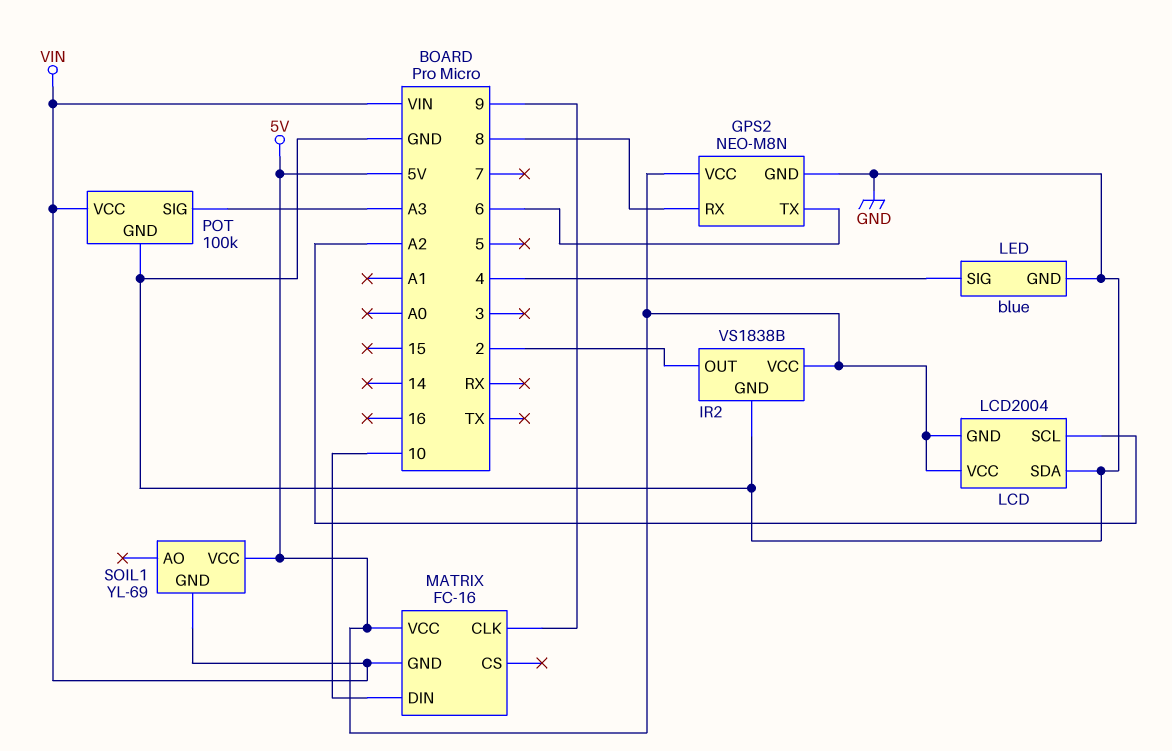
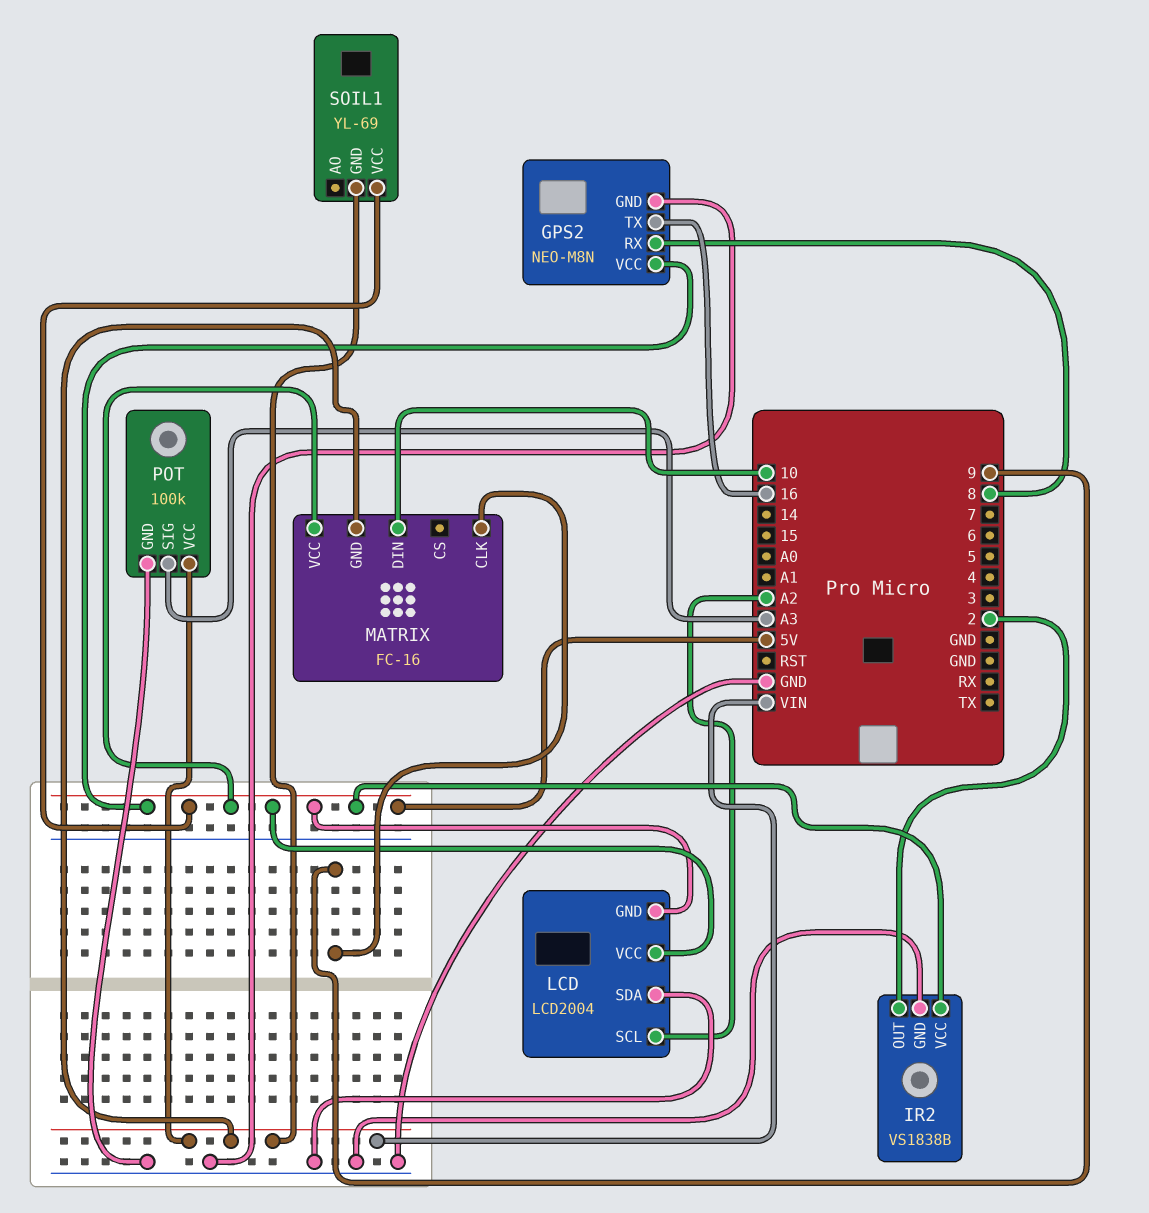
GPS2 pin TX: 6 -> 16
LED: blue -> none
LED pin GND: GND -> none
LED pin SIG: 4 -> none

